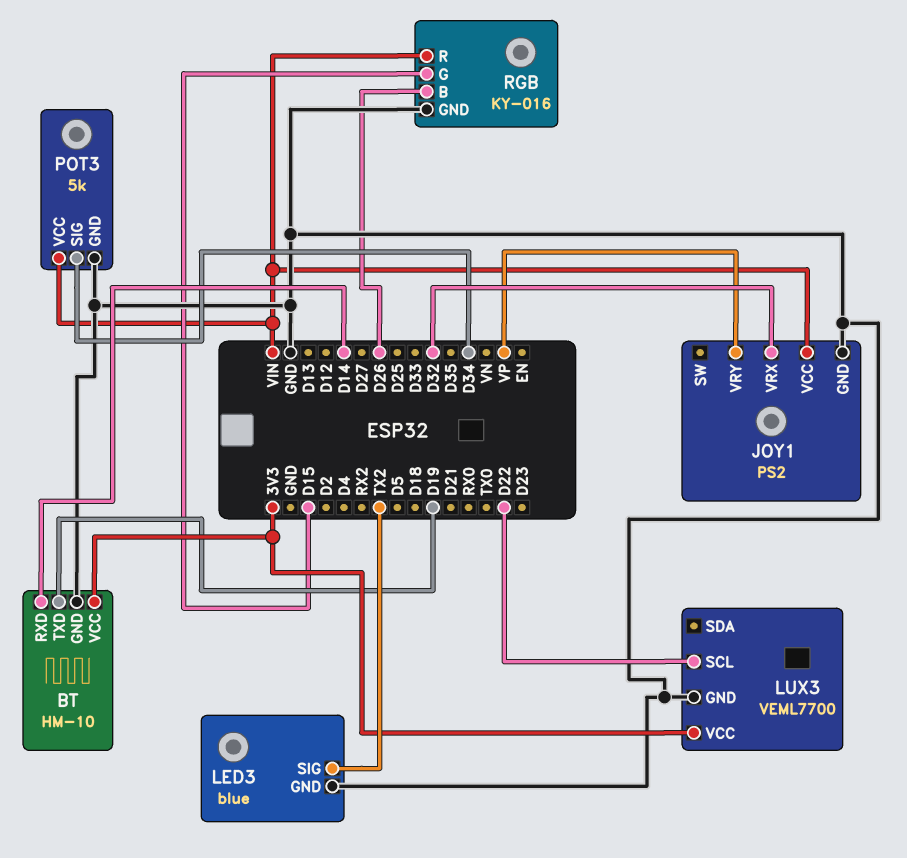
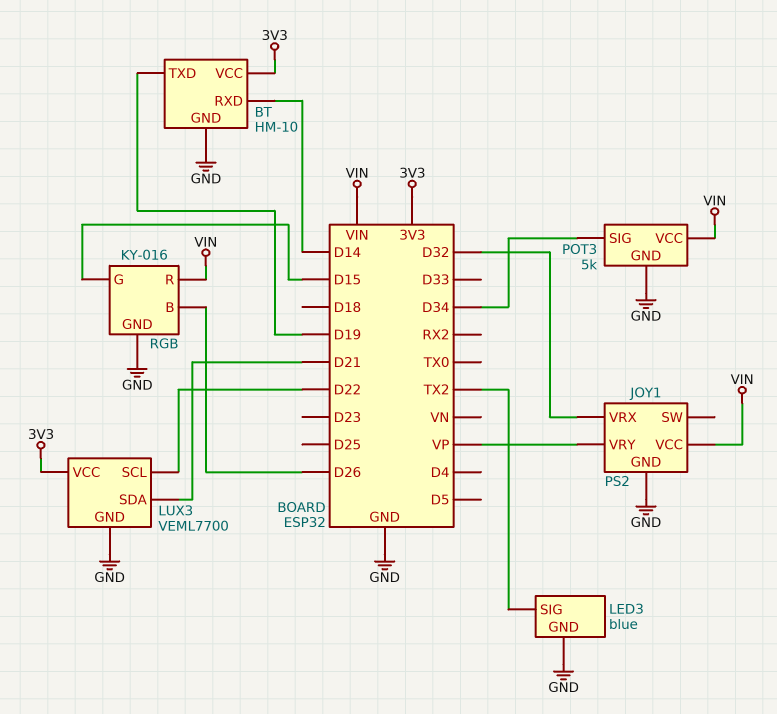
LUX3 pin SDA: none -> D21

